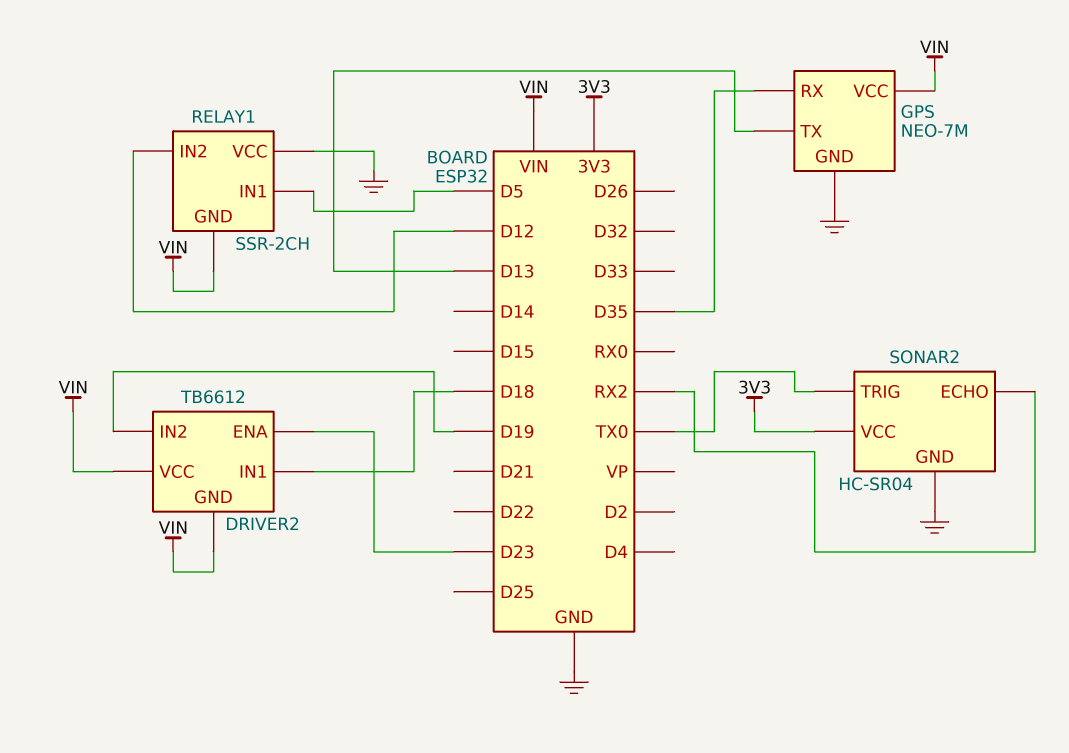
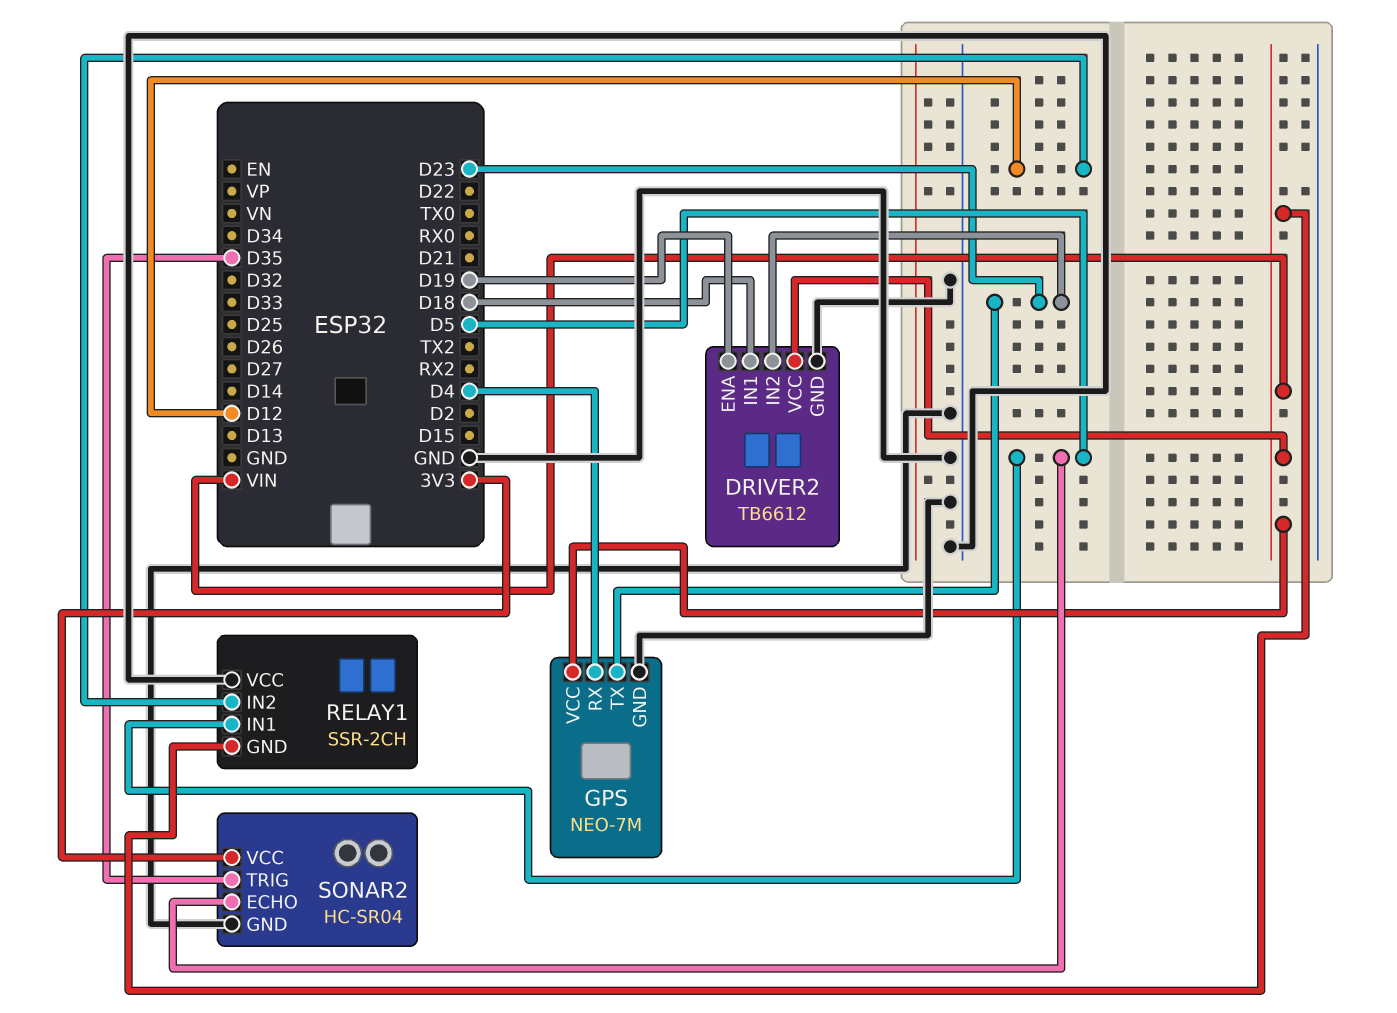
DRIVER2 pin ENA: D23 -> D19
DRIVER2 pin GND: VIN -> GND
DRIVER2 pin IN2: D19 -> D23
GPS pin RX: D35 -> D4
GPS pin TX: D13 -> D23
SONAR2 pin ECHO: RX2 -> D5
SONAR2 pin TRIG: TX0 -> D35

